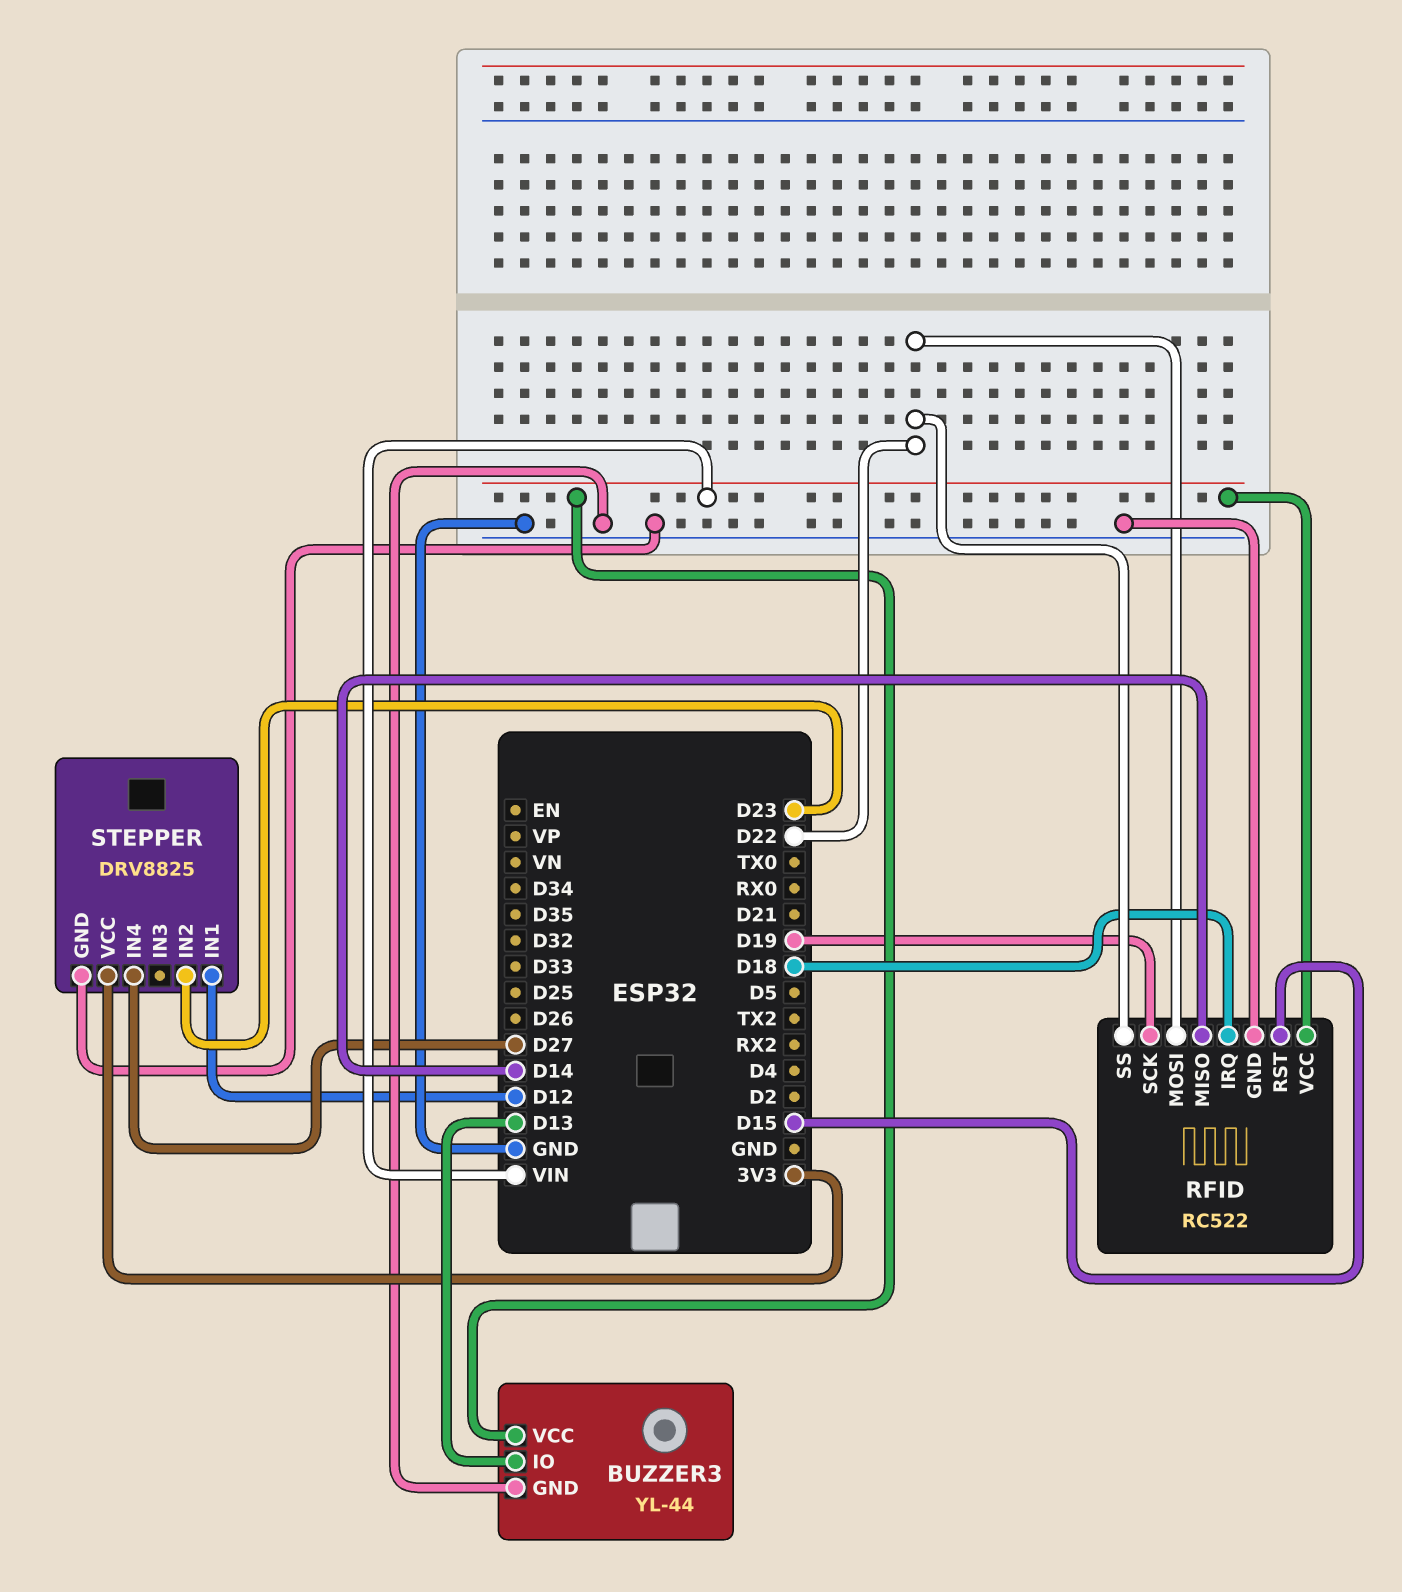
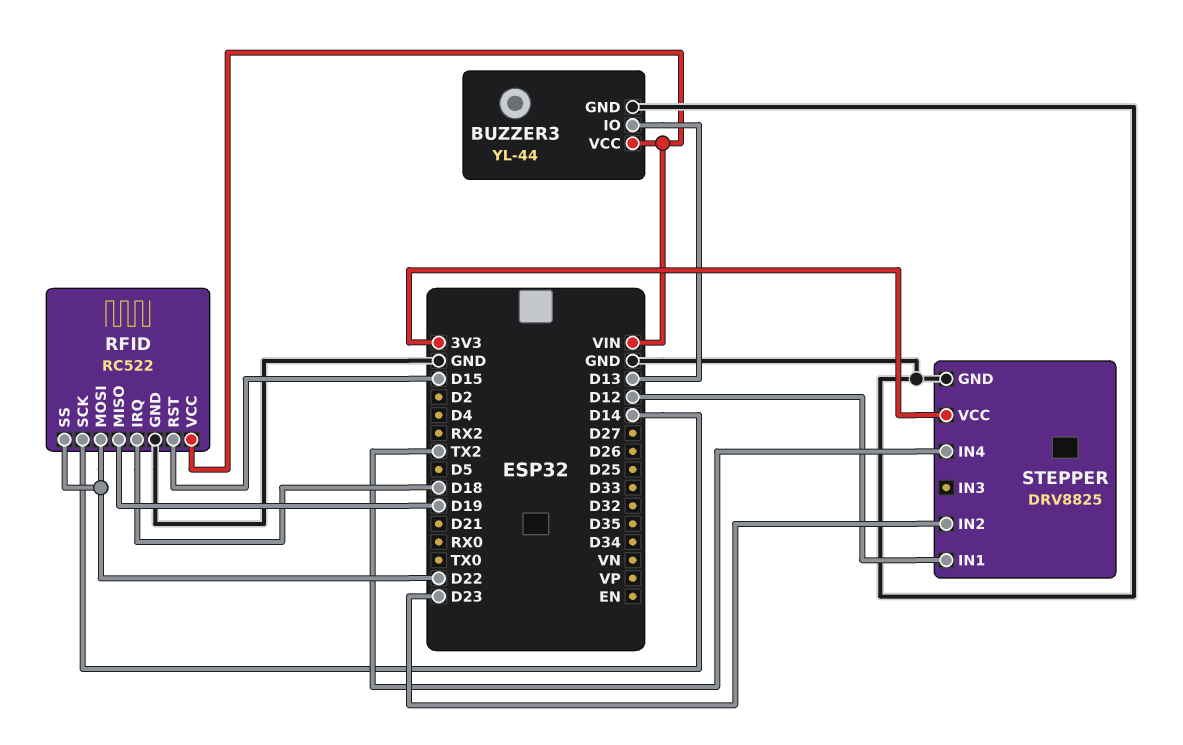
RFID pin MISO: D14 -> D19
RFID pin SCK: D19 -> D14
STEPPER pin IN4: D27 -> TX2

